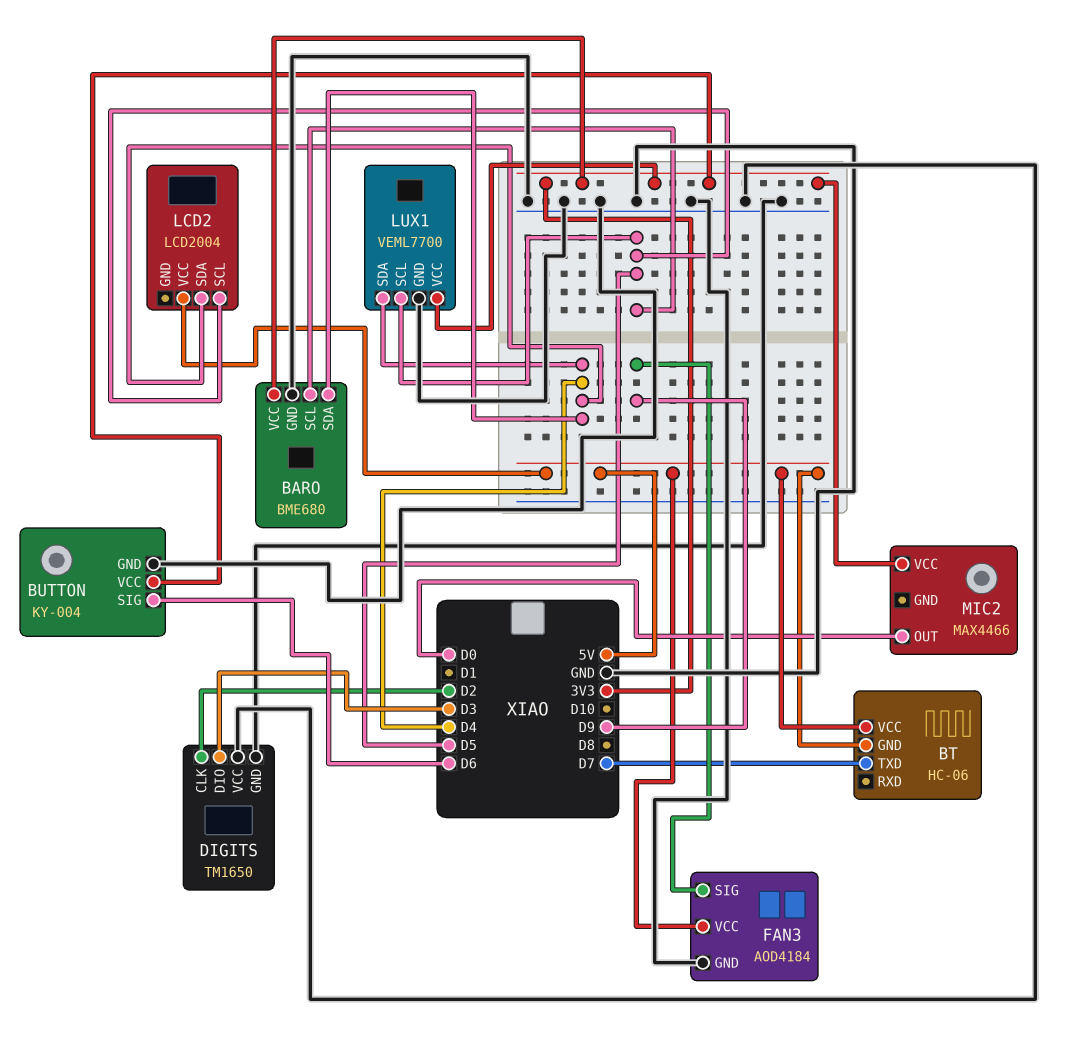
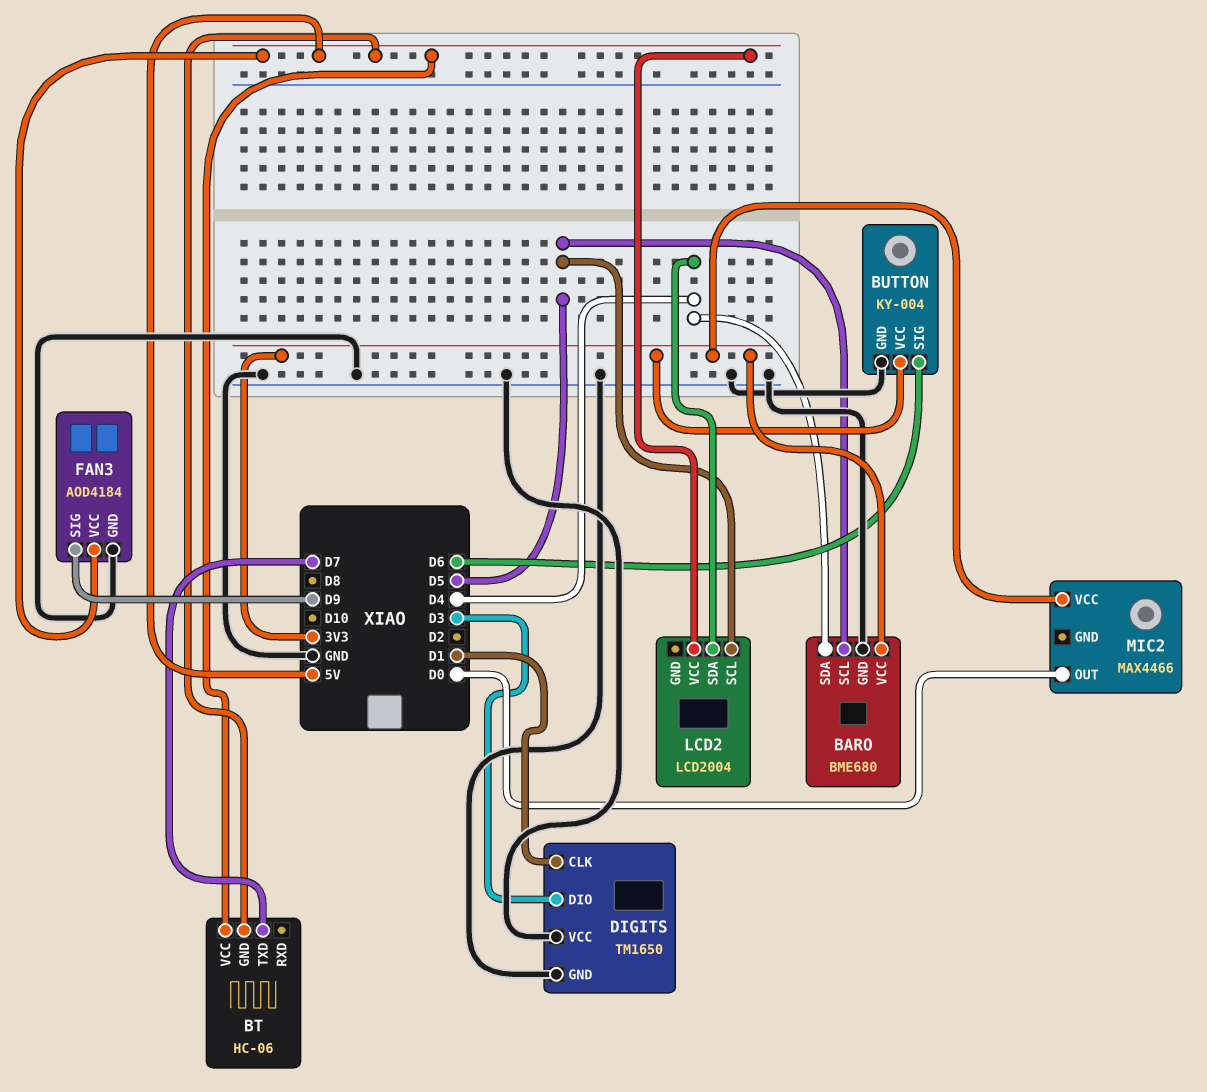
DIGITS pin CLK: D2 -> D1
LUX1: VEML7700 -> none
LUX1 pin GND: GND -> none
LUX1 pin SCL: D5 -> none
LUX1 pin SDA: D4 -> none
LUX1 pin VCC: 3V3 -> none

